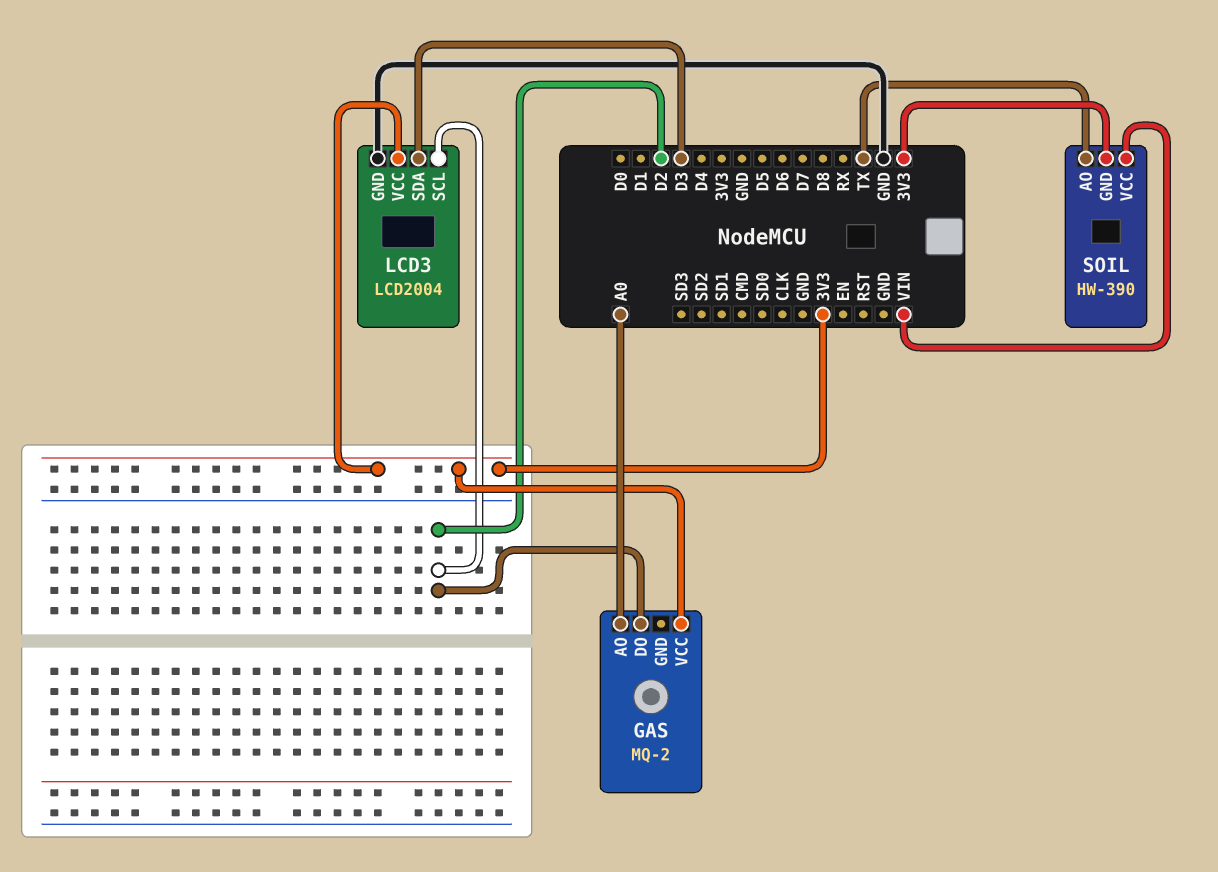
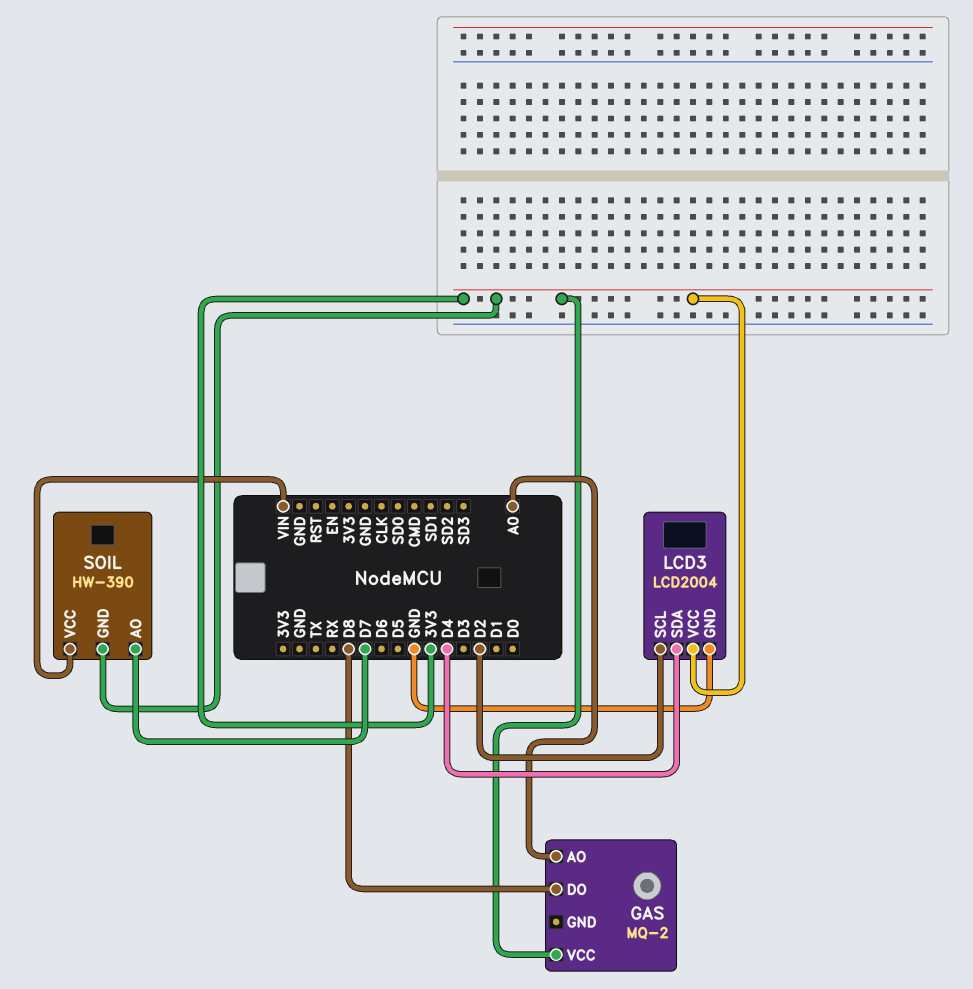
GAS pin DO: D2 -> D8
LCD3 pin SDA: D3 -> D4
SOIL pin AO: TX -> D7

